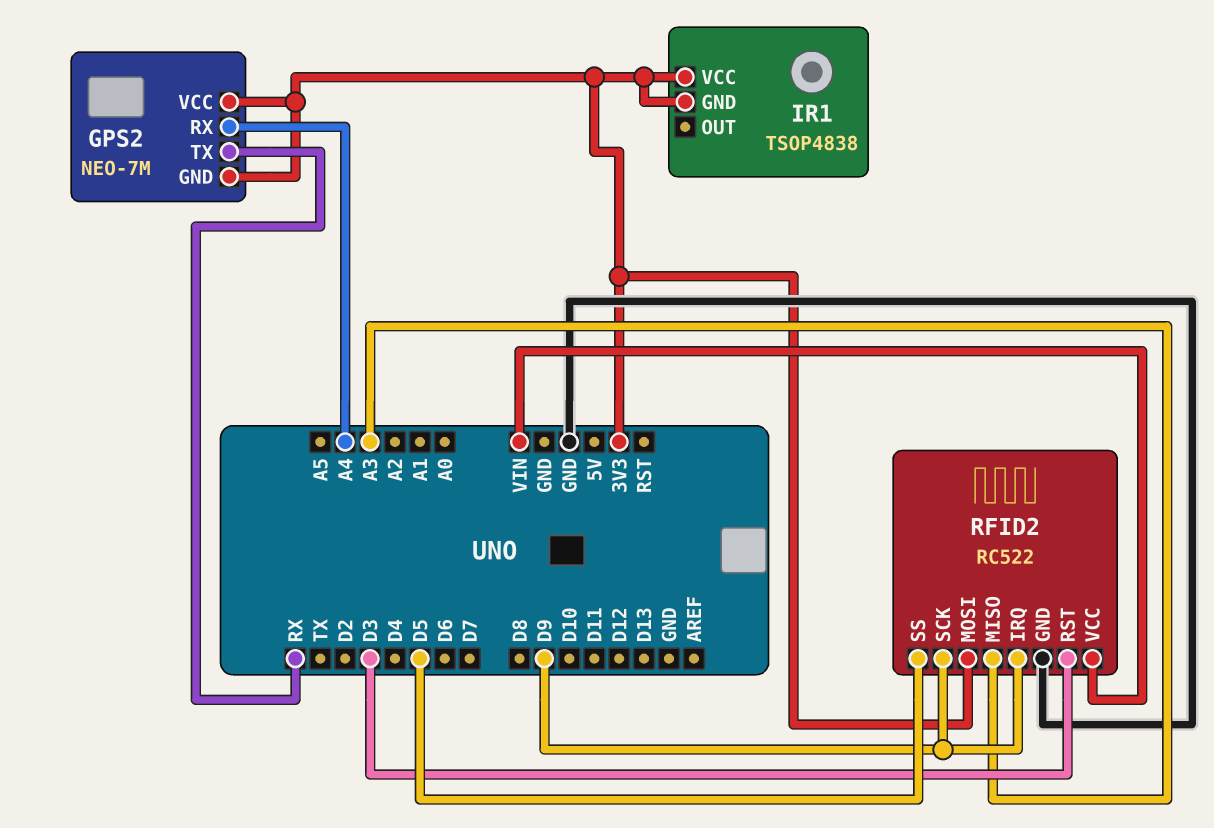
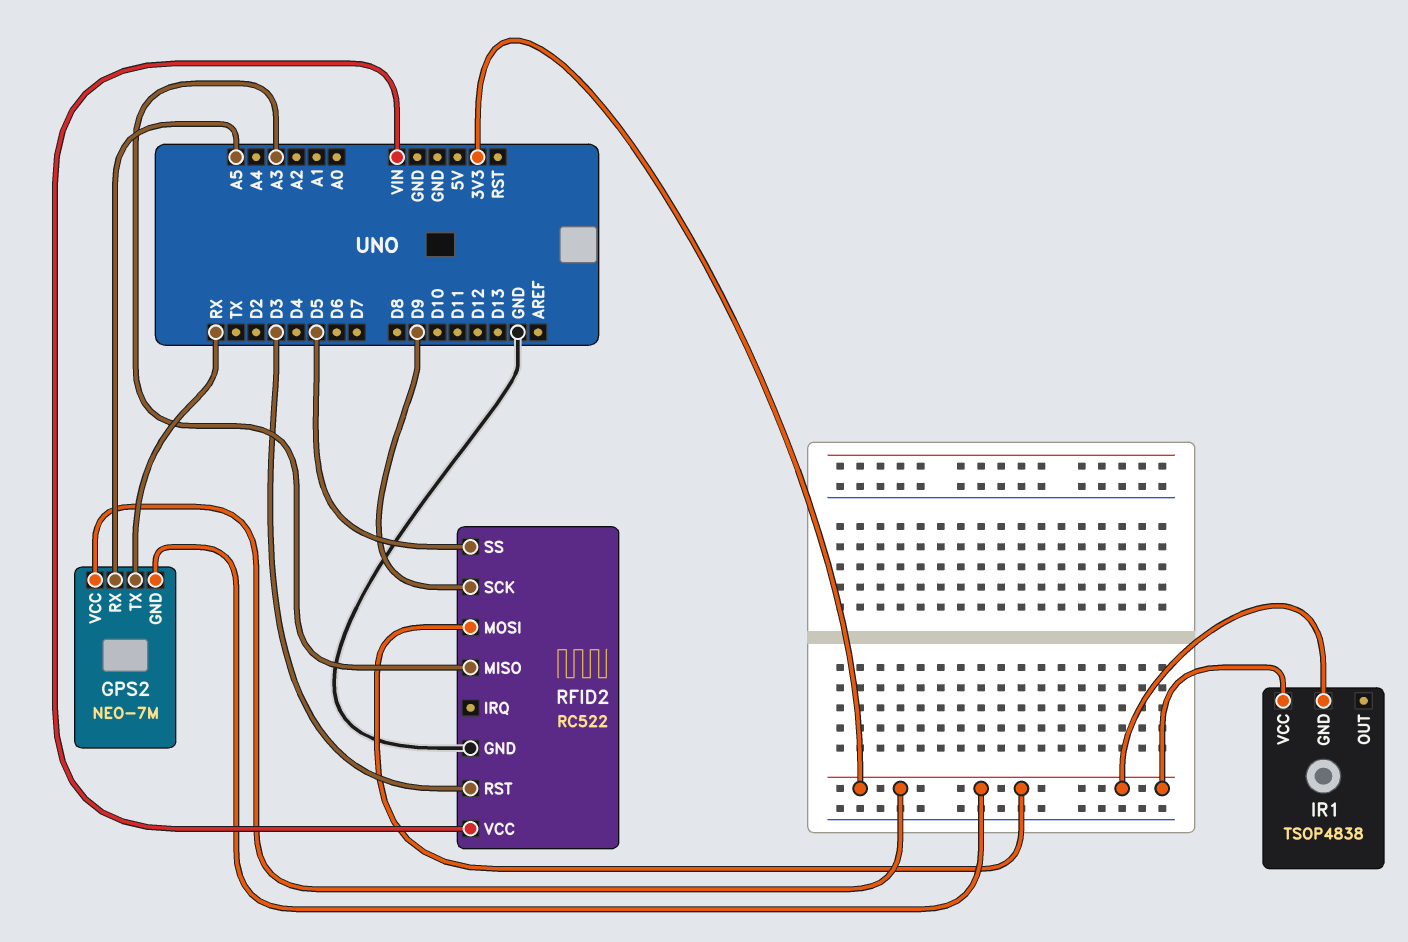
GPS2 pin RX: A4 -> A5
RFID2 pin IRQ: D9 -> none

